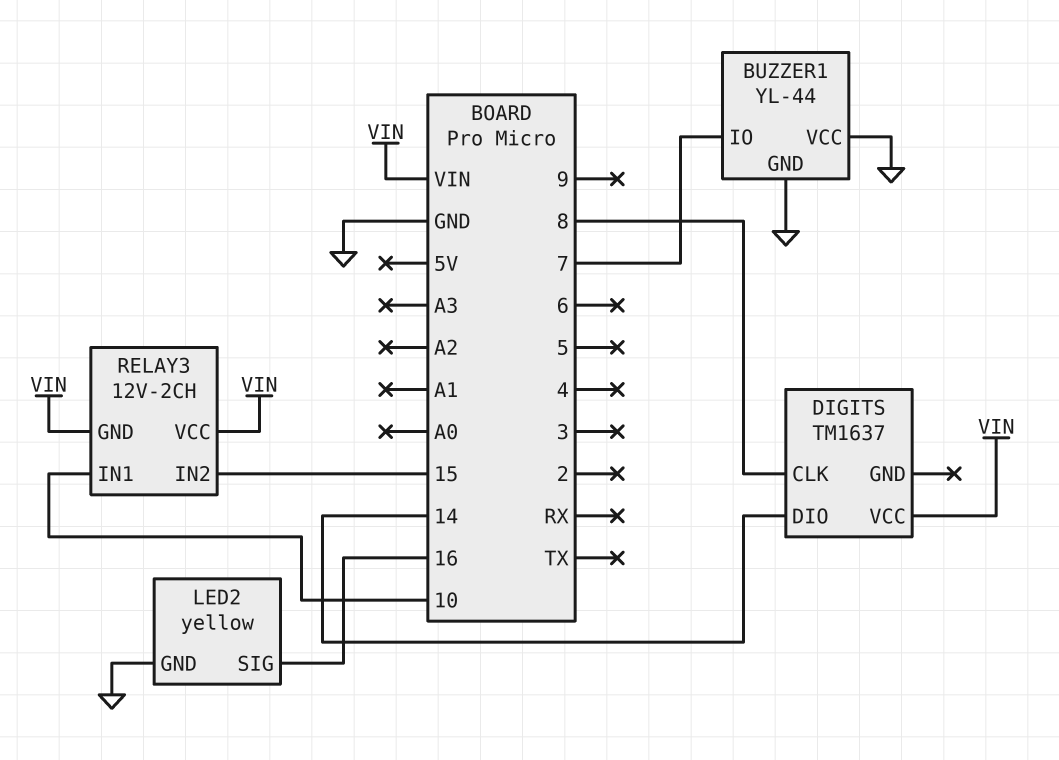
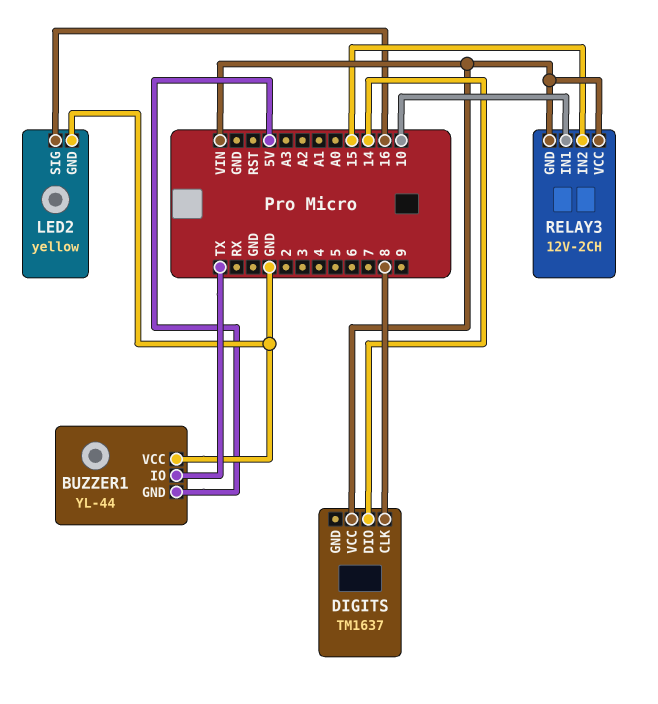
BUZZER1 pin GND: GND -> 5V
BUZZER1 pin IO: 7 -> TX

